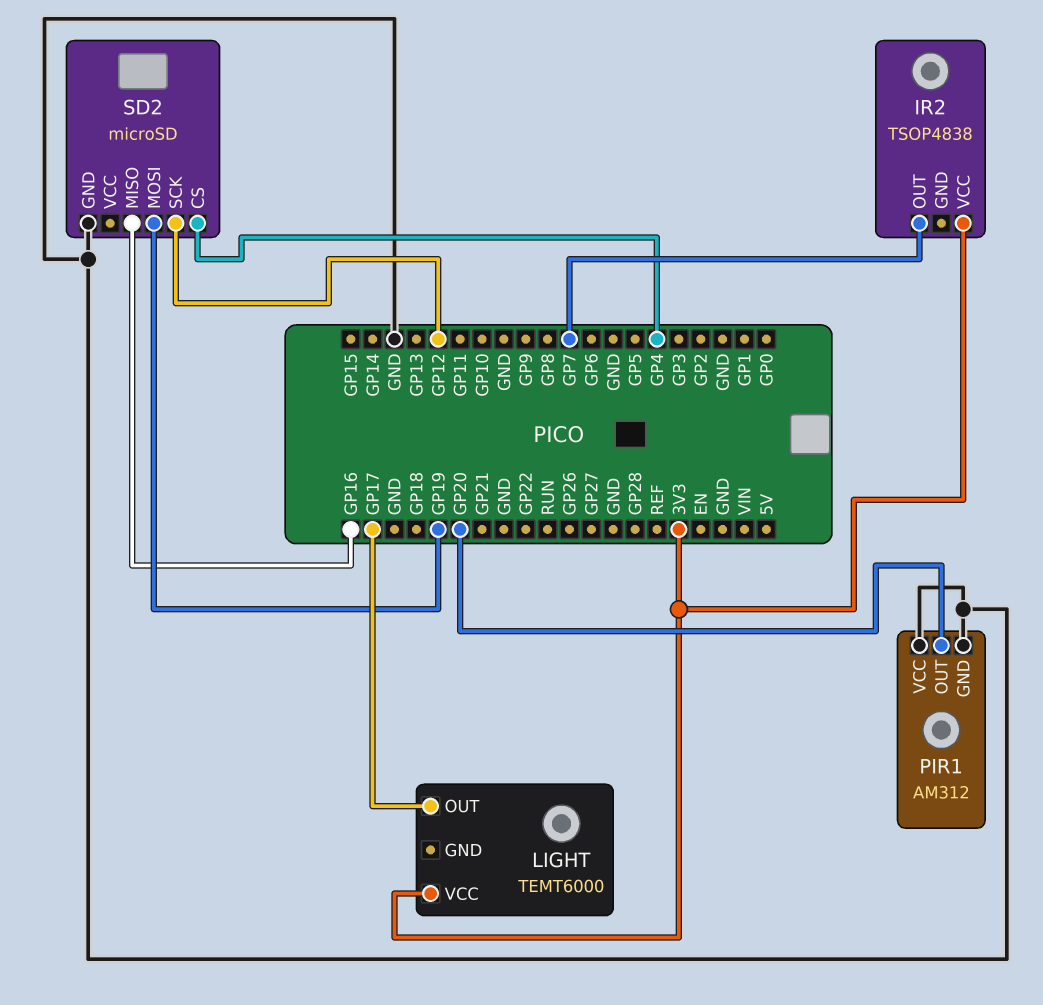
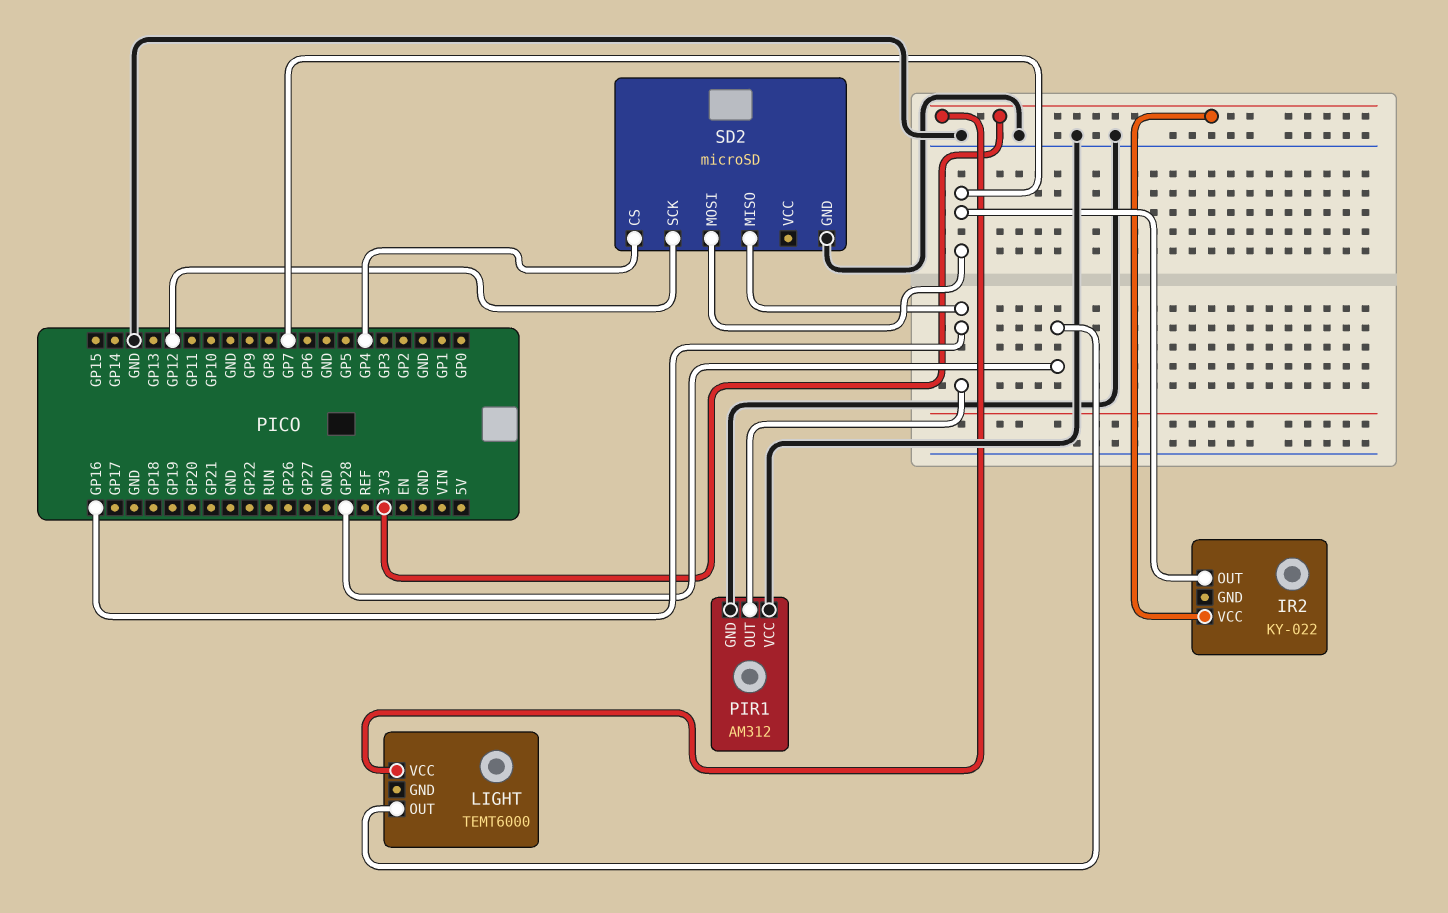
IR2: TSOP4838 -> KY-022
LIGHT pin OUT: GP17 -> GP28
PIR1 pin OUT: GP20 -> GP16
SD2 pin MOSI: GP19 -> GP7

